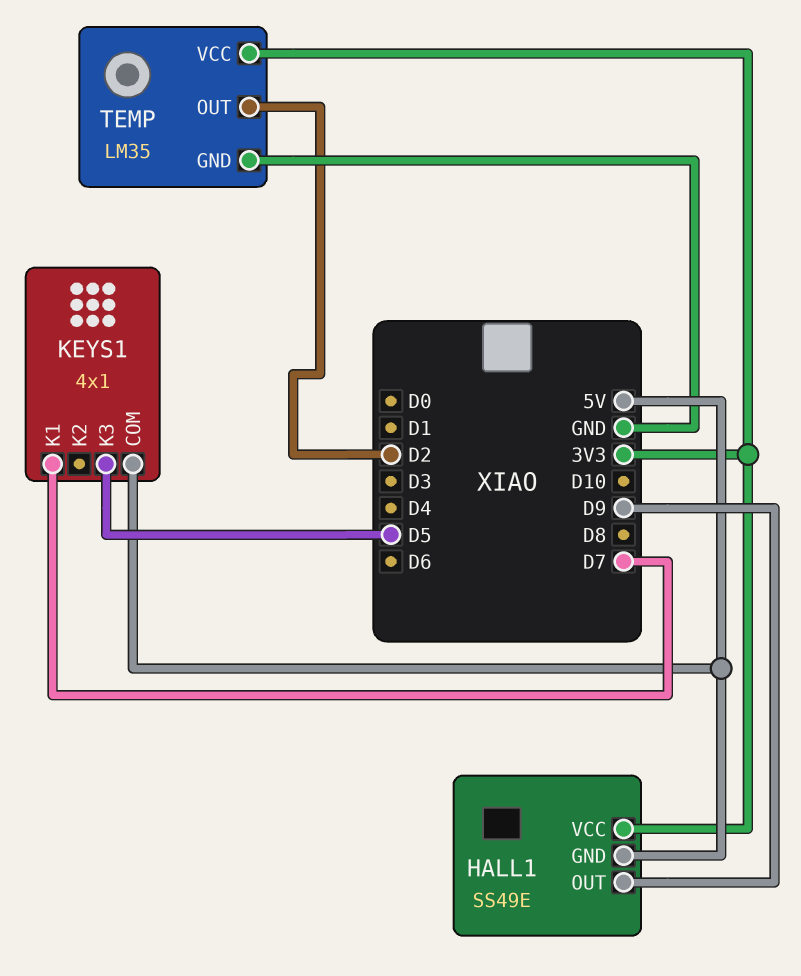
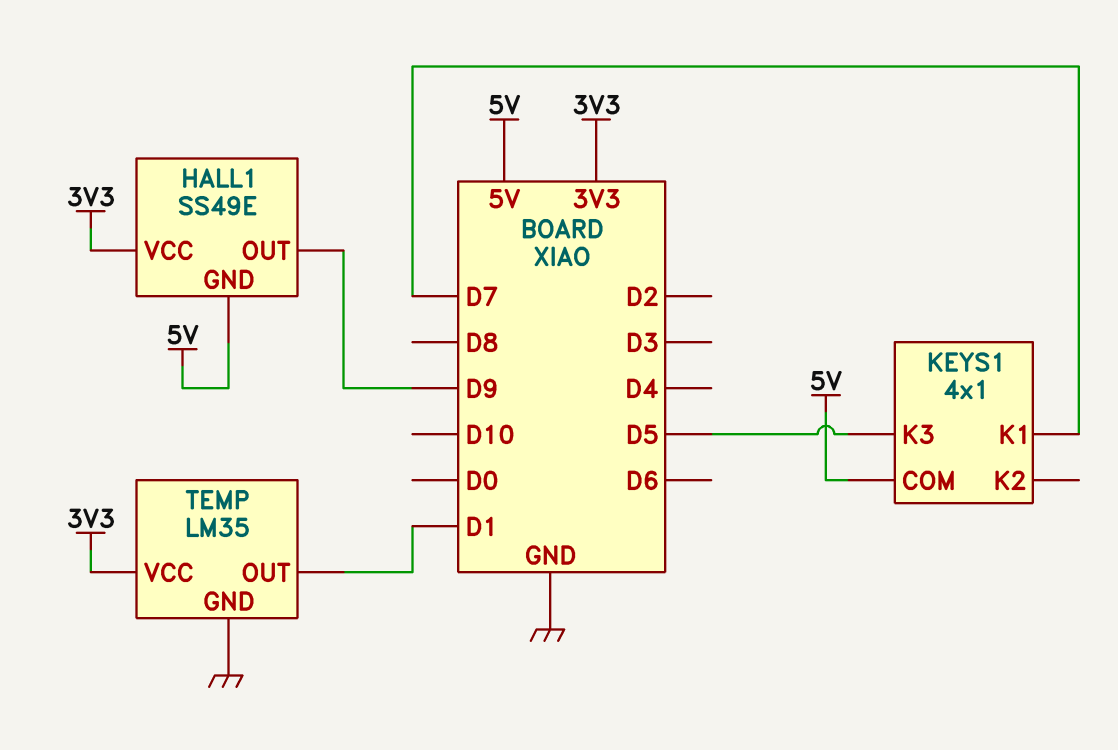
TEMP pin OUT: D2 -> D1

